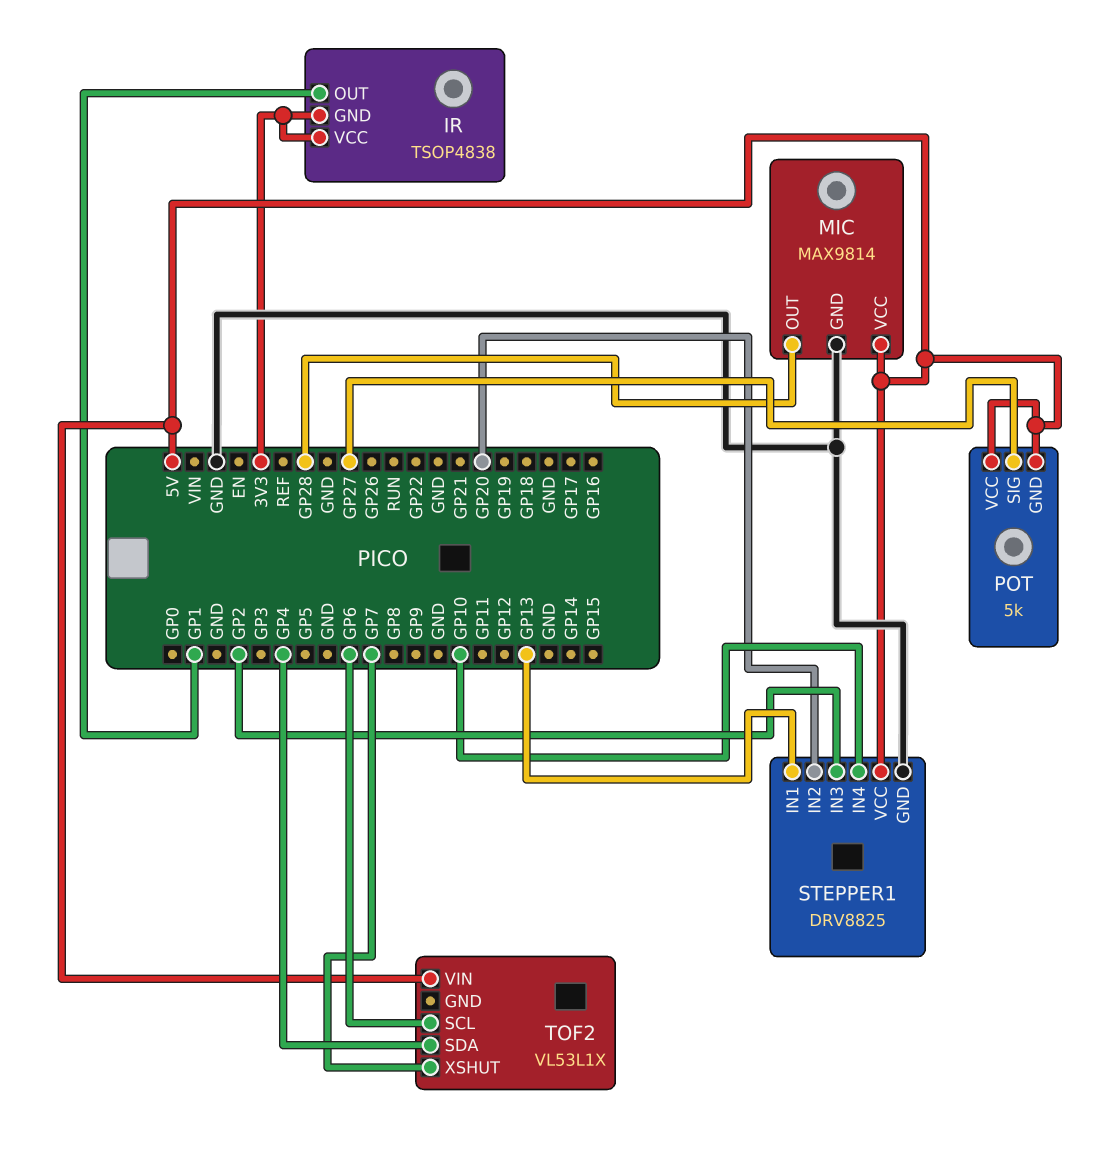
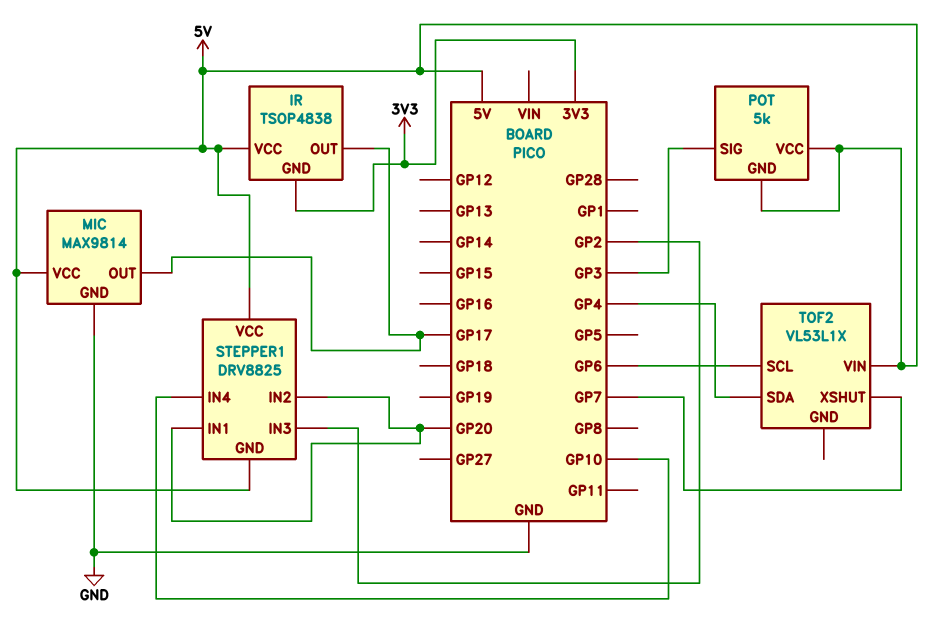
IR pin OUT: GP1 -> GP17
IR pin VCC: 3V3 -> 5V
MIC pin OUT: GP28 -> GP17
POT pin SIG: GP27 -> GP3
STEPPER1 pin GND: GND -> 5V
STEPPER1 pin IN1: GP13 -> GP20

